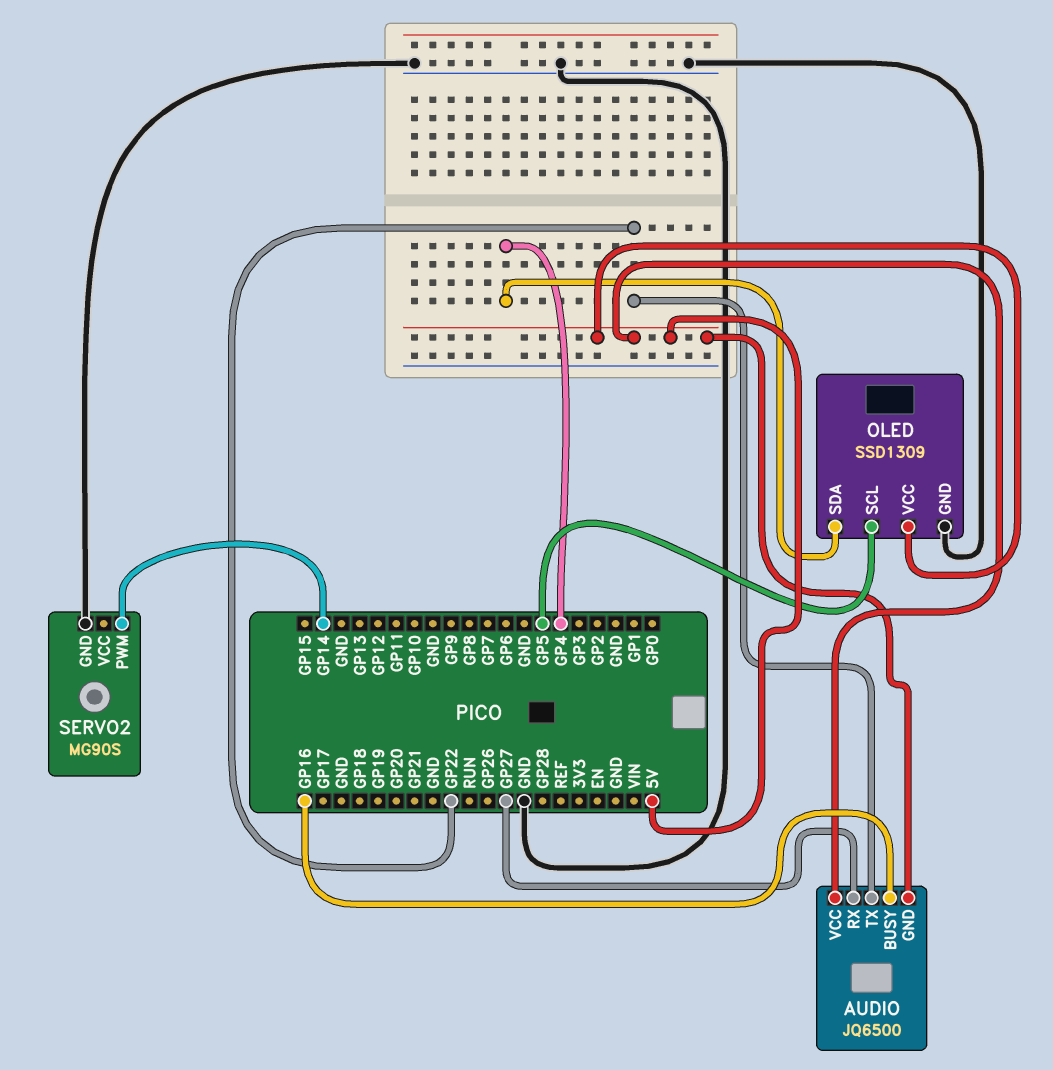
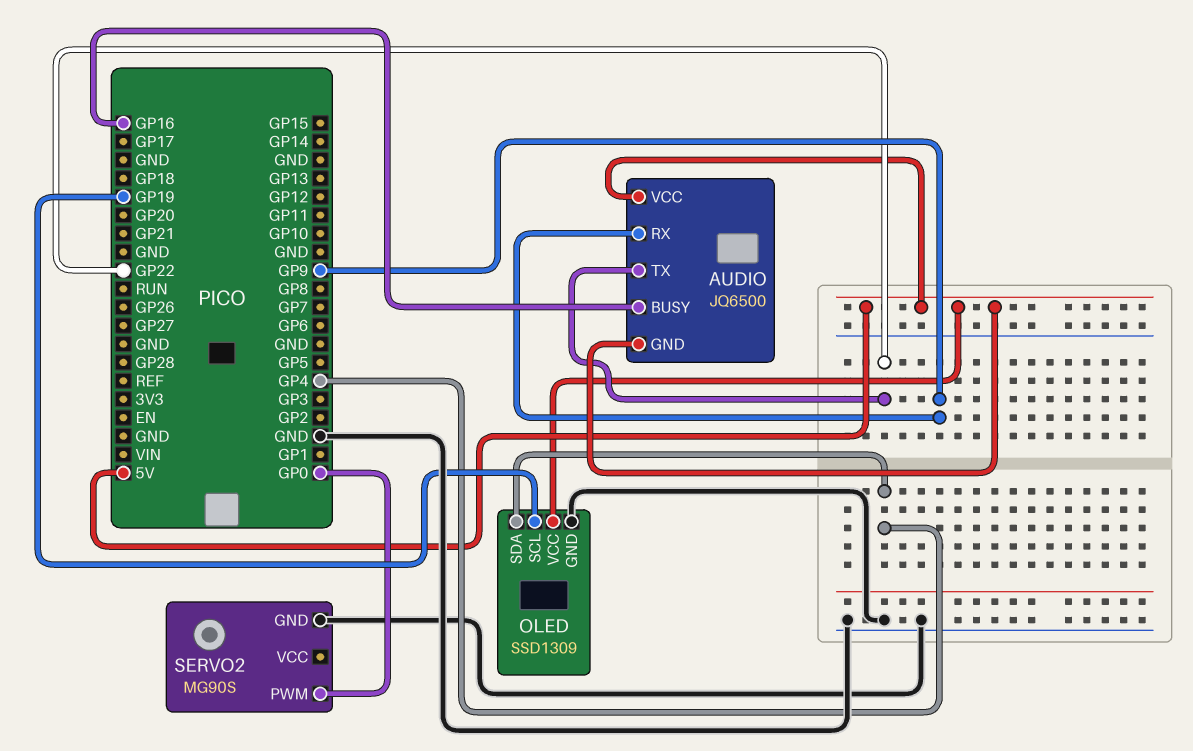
AUDIO pin RX: GP27 -> GP9
OLED pin SCL: GP5 -> GP19
SERVO2 pin PWM: GP14 -> GP0

